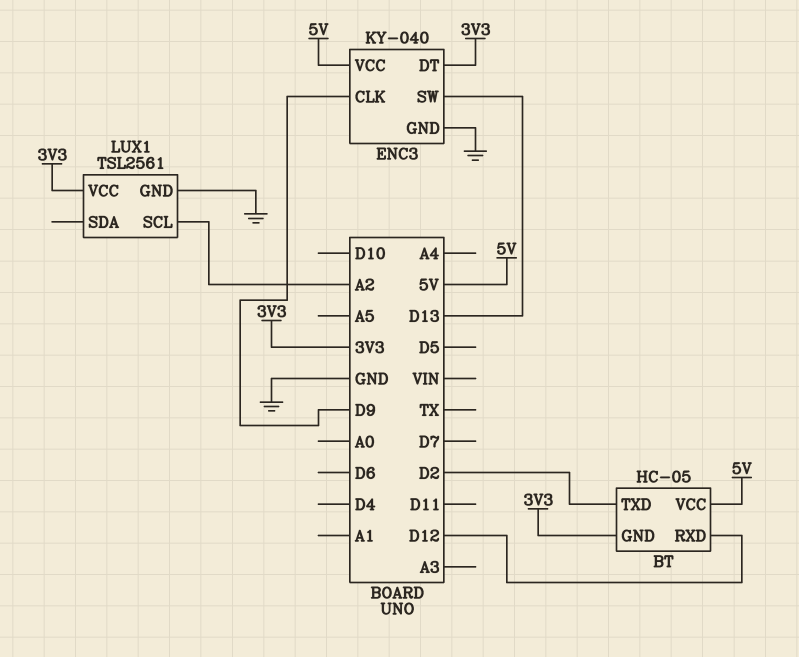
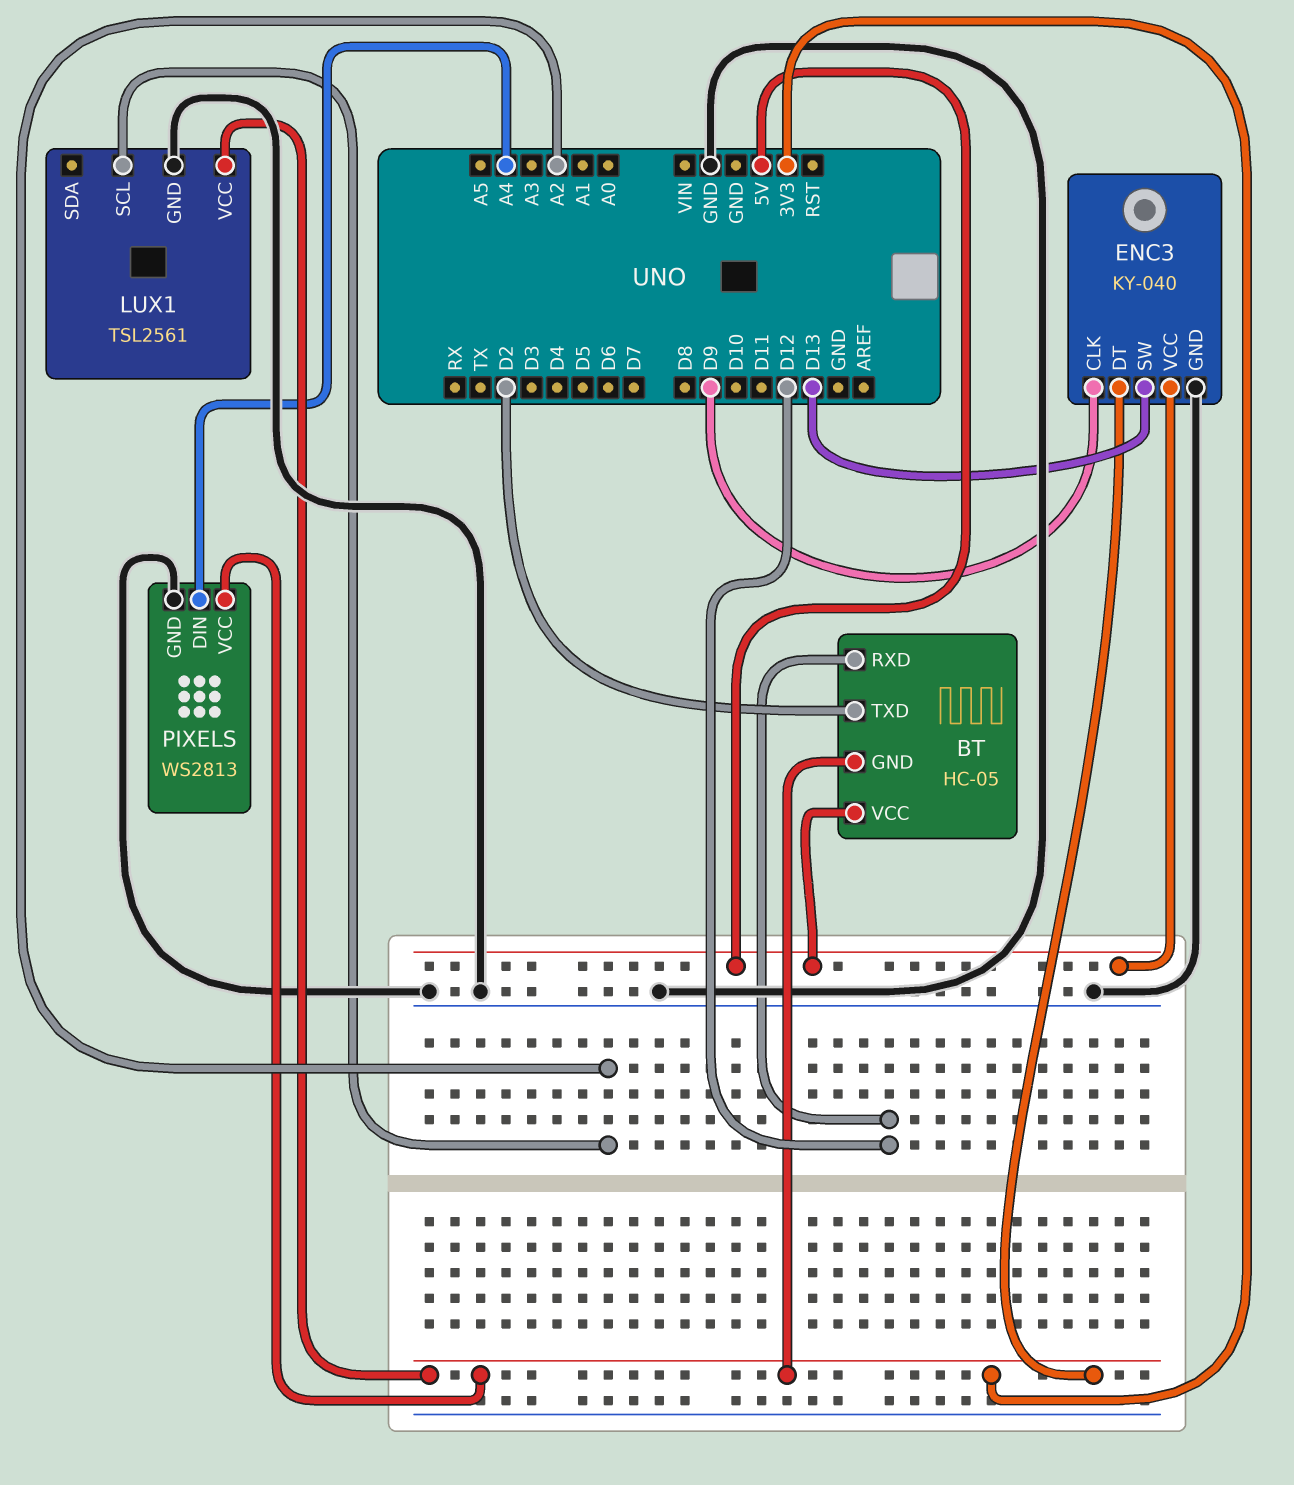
PIXELS: none -> WS2813
PIXELS pin DIN: none -> A4
PIXELS pin GND: none -> GND
PIXELS pin VCC: none -> 3V3

